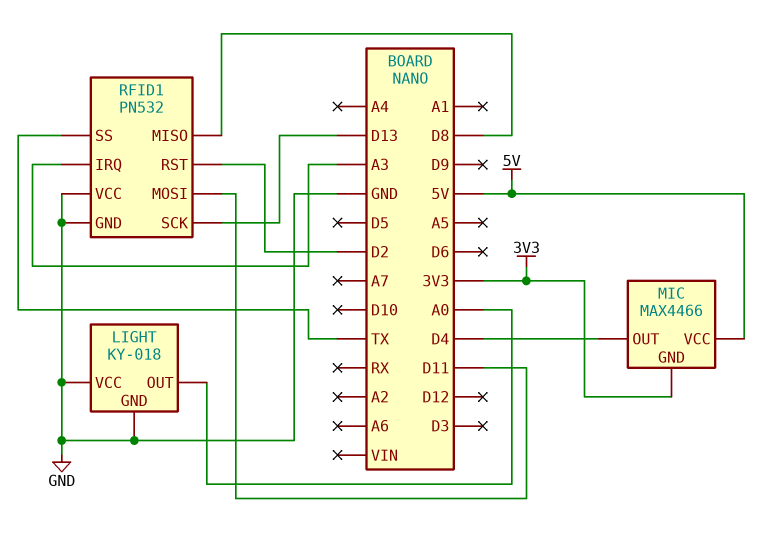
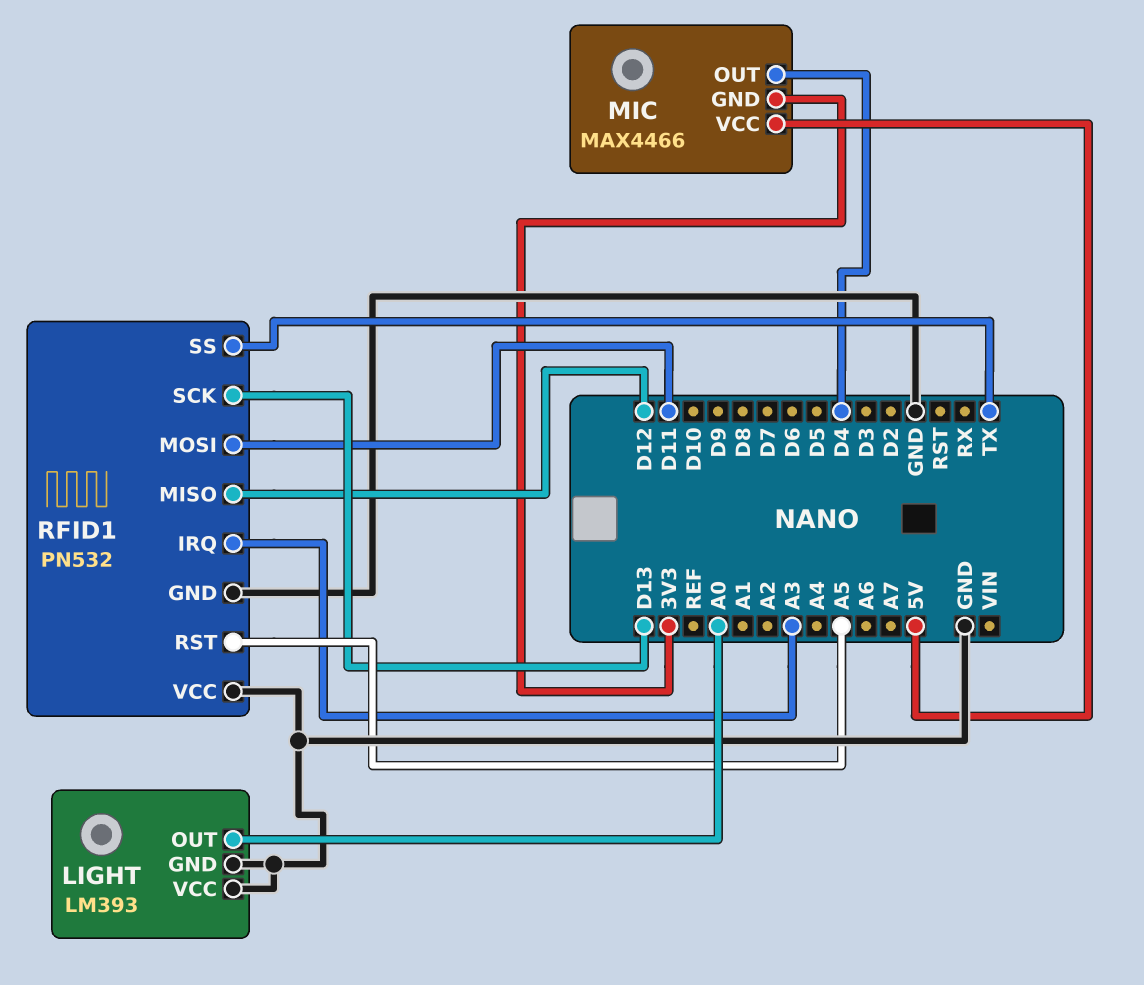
LIGHT: KY-018 -> LM393
RFID1 pin MISO: D8 -> D12
RFID1 pin RST: D2 -> A5

